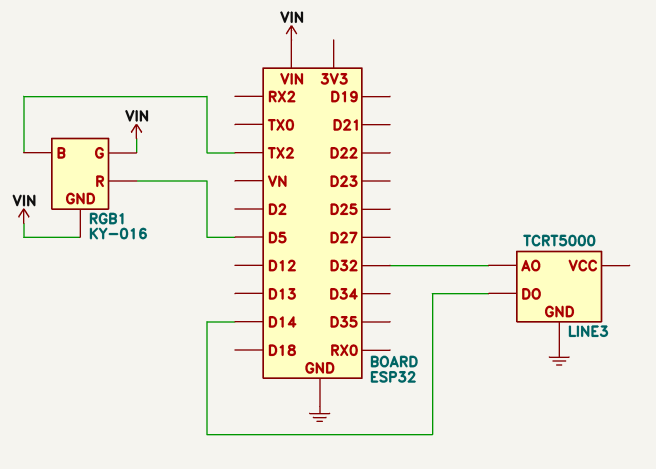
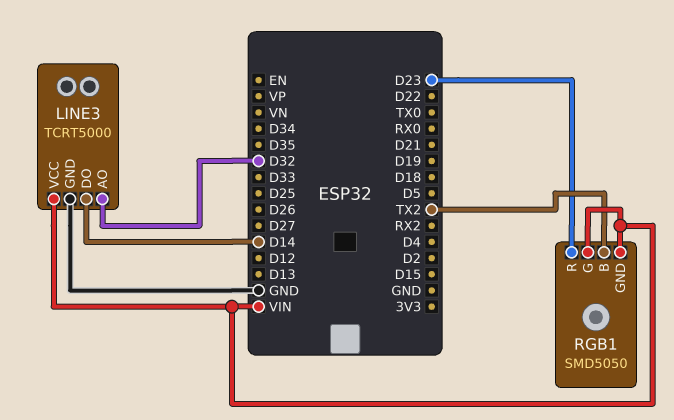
LINE3 pin VCC: none -> VIN
RGB1: KY-016 -> SMD5050
RGB1 pin R: D5 -> D23

